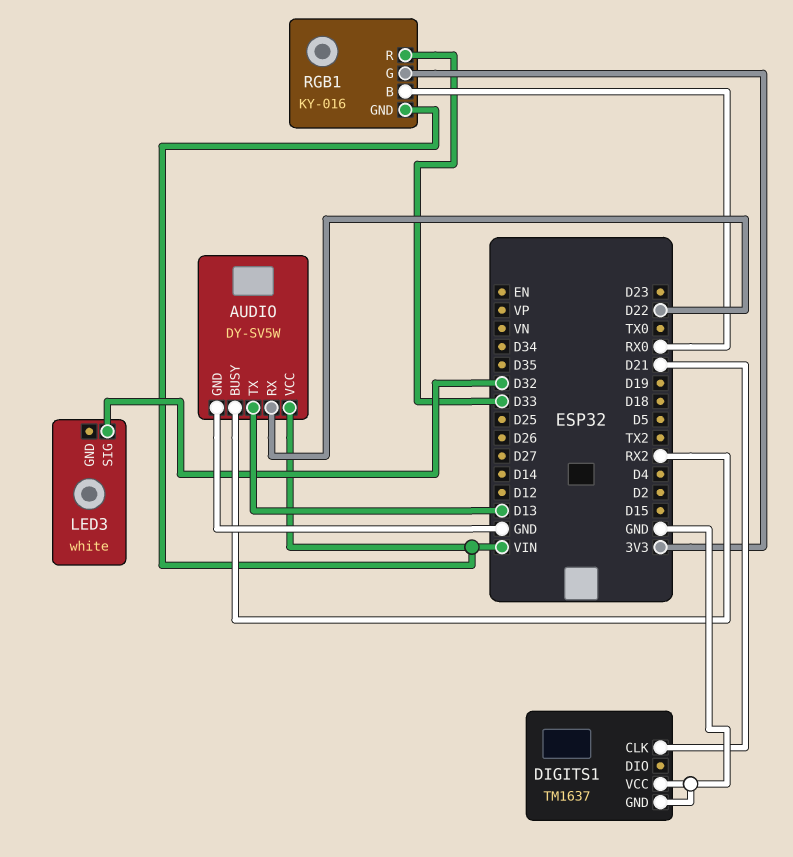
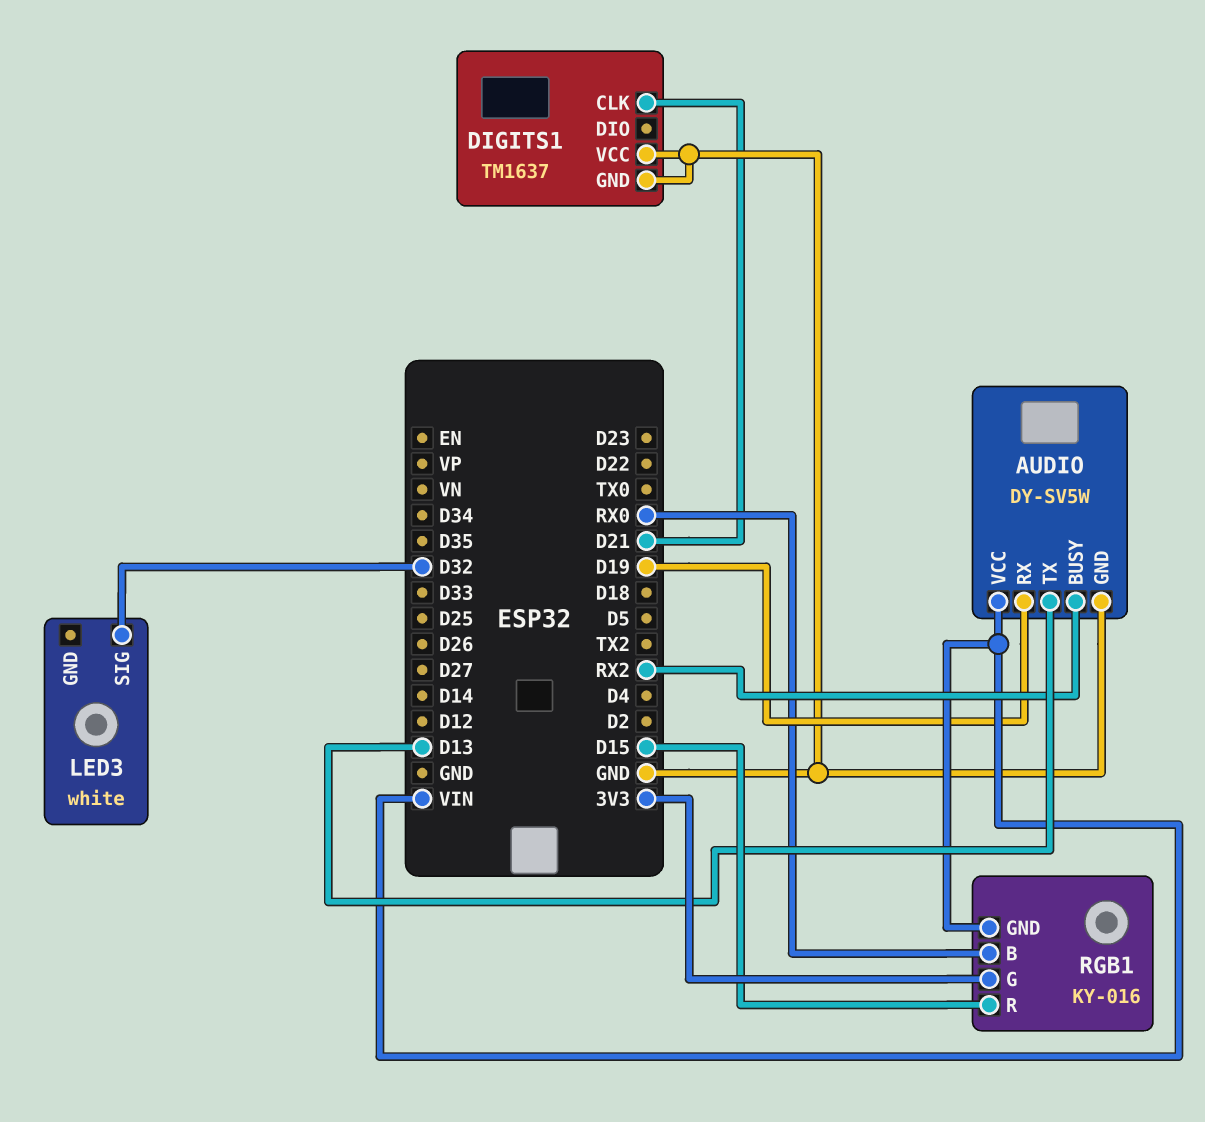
AUDIO pin RX: D22 -> D19
RGB1 pin R: D33 -> D15

